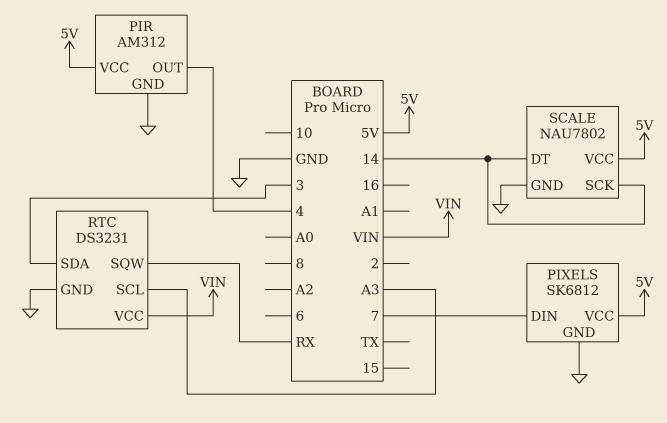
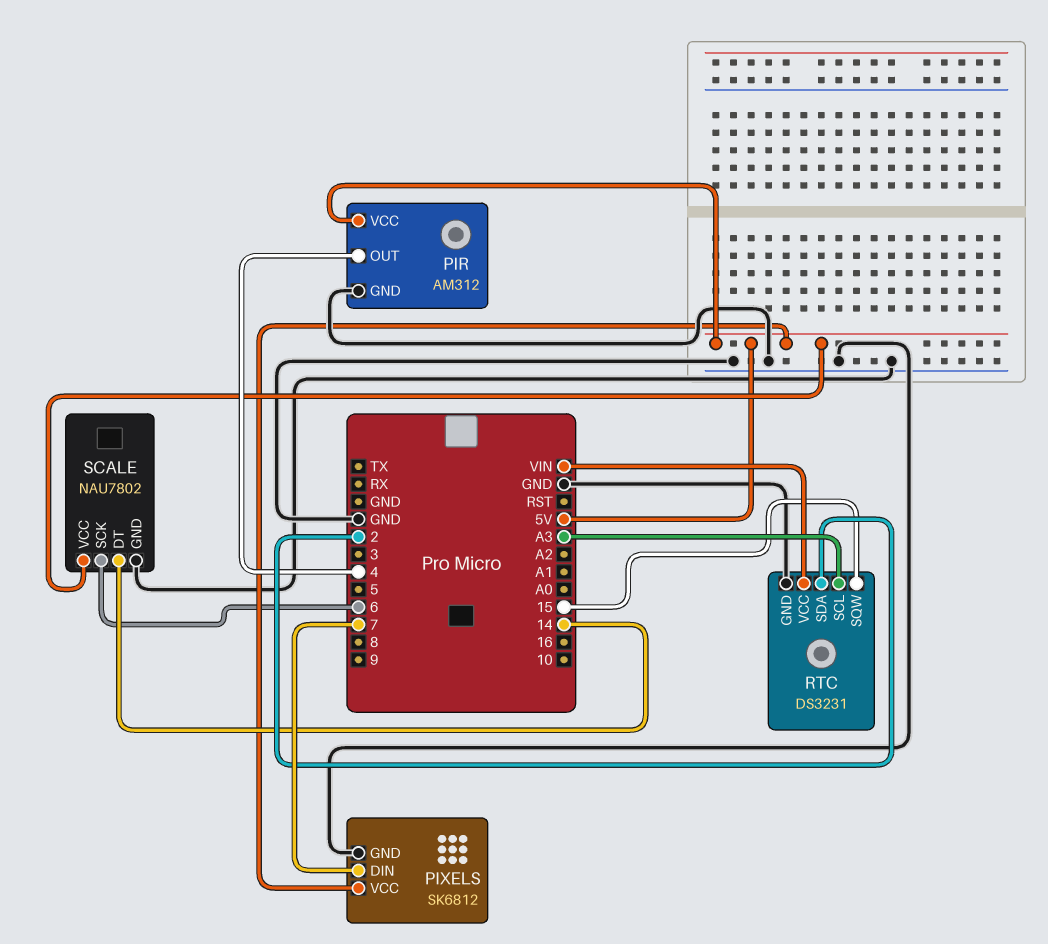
RTC pin SDA: 3 -> 2
RTC pin SQW: RX -> 15
SCALE pin SCK: 14 -> 6

